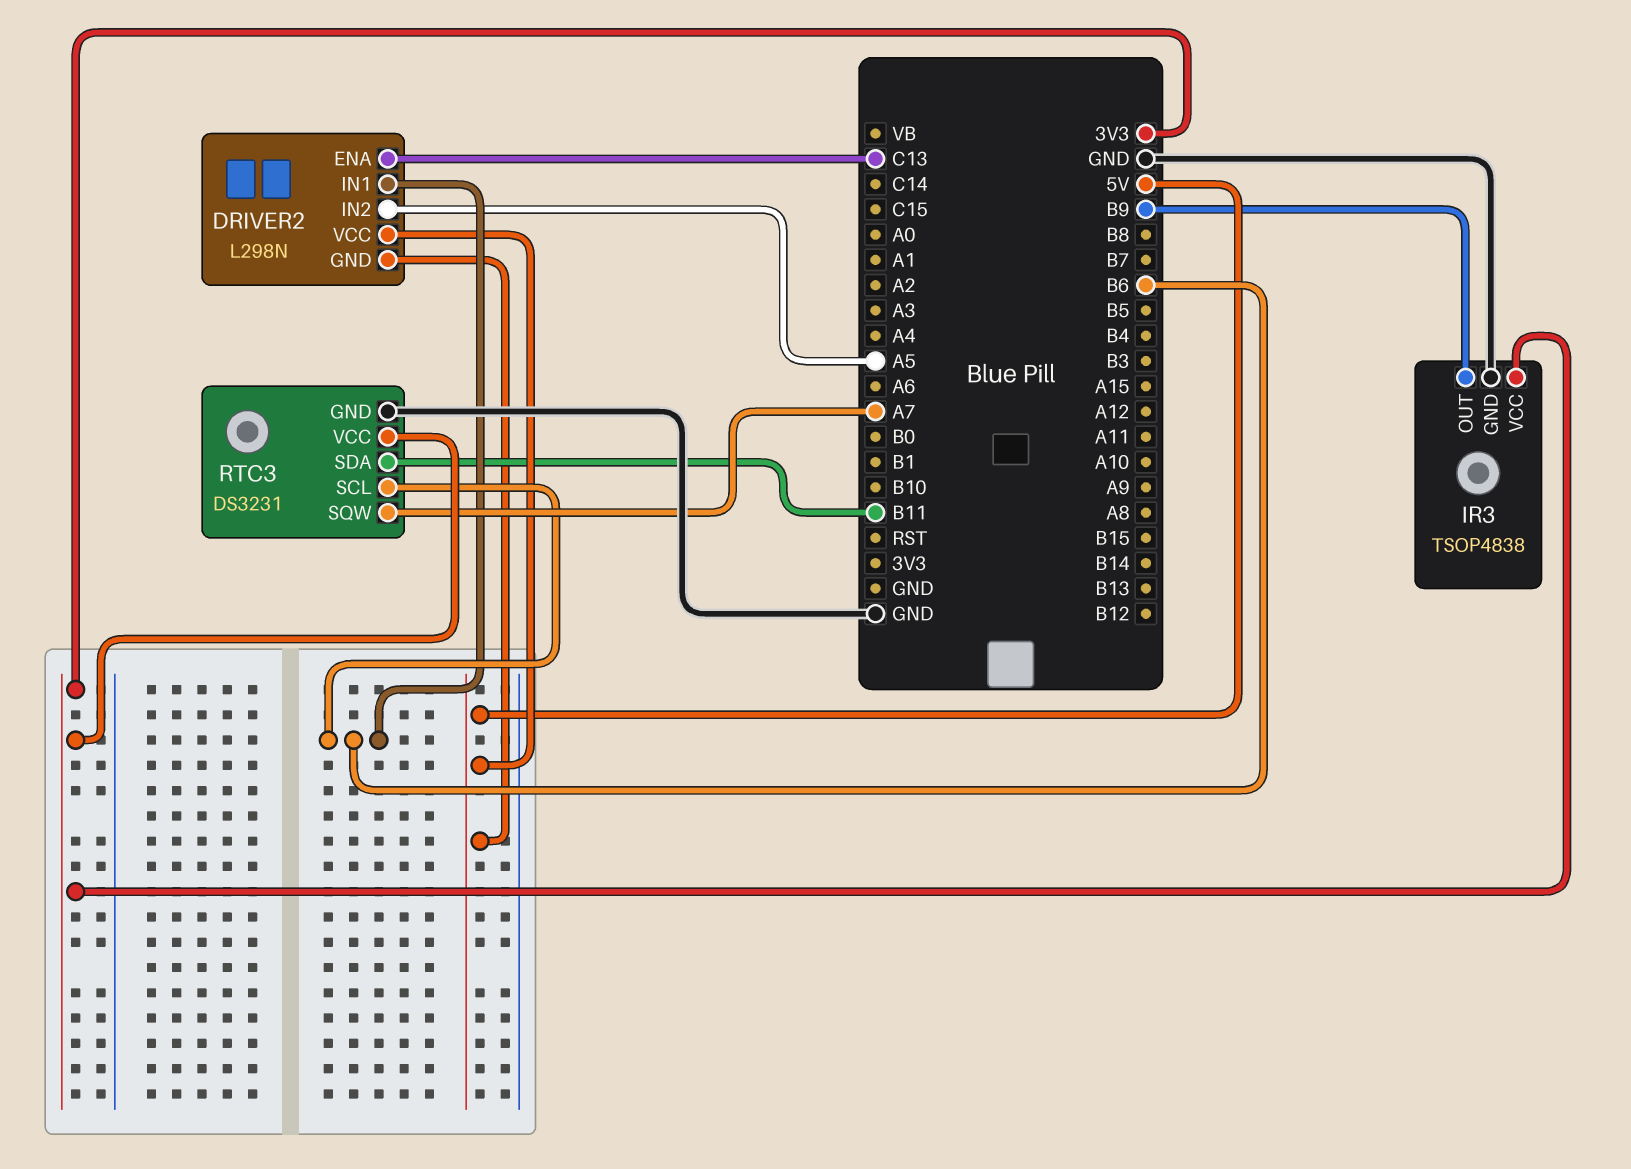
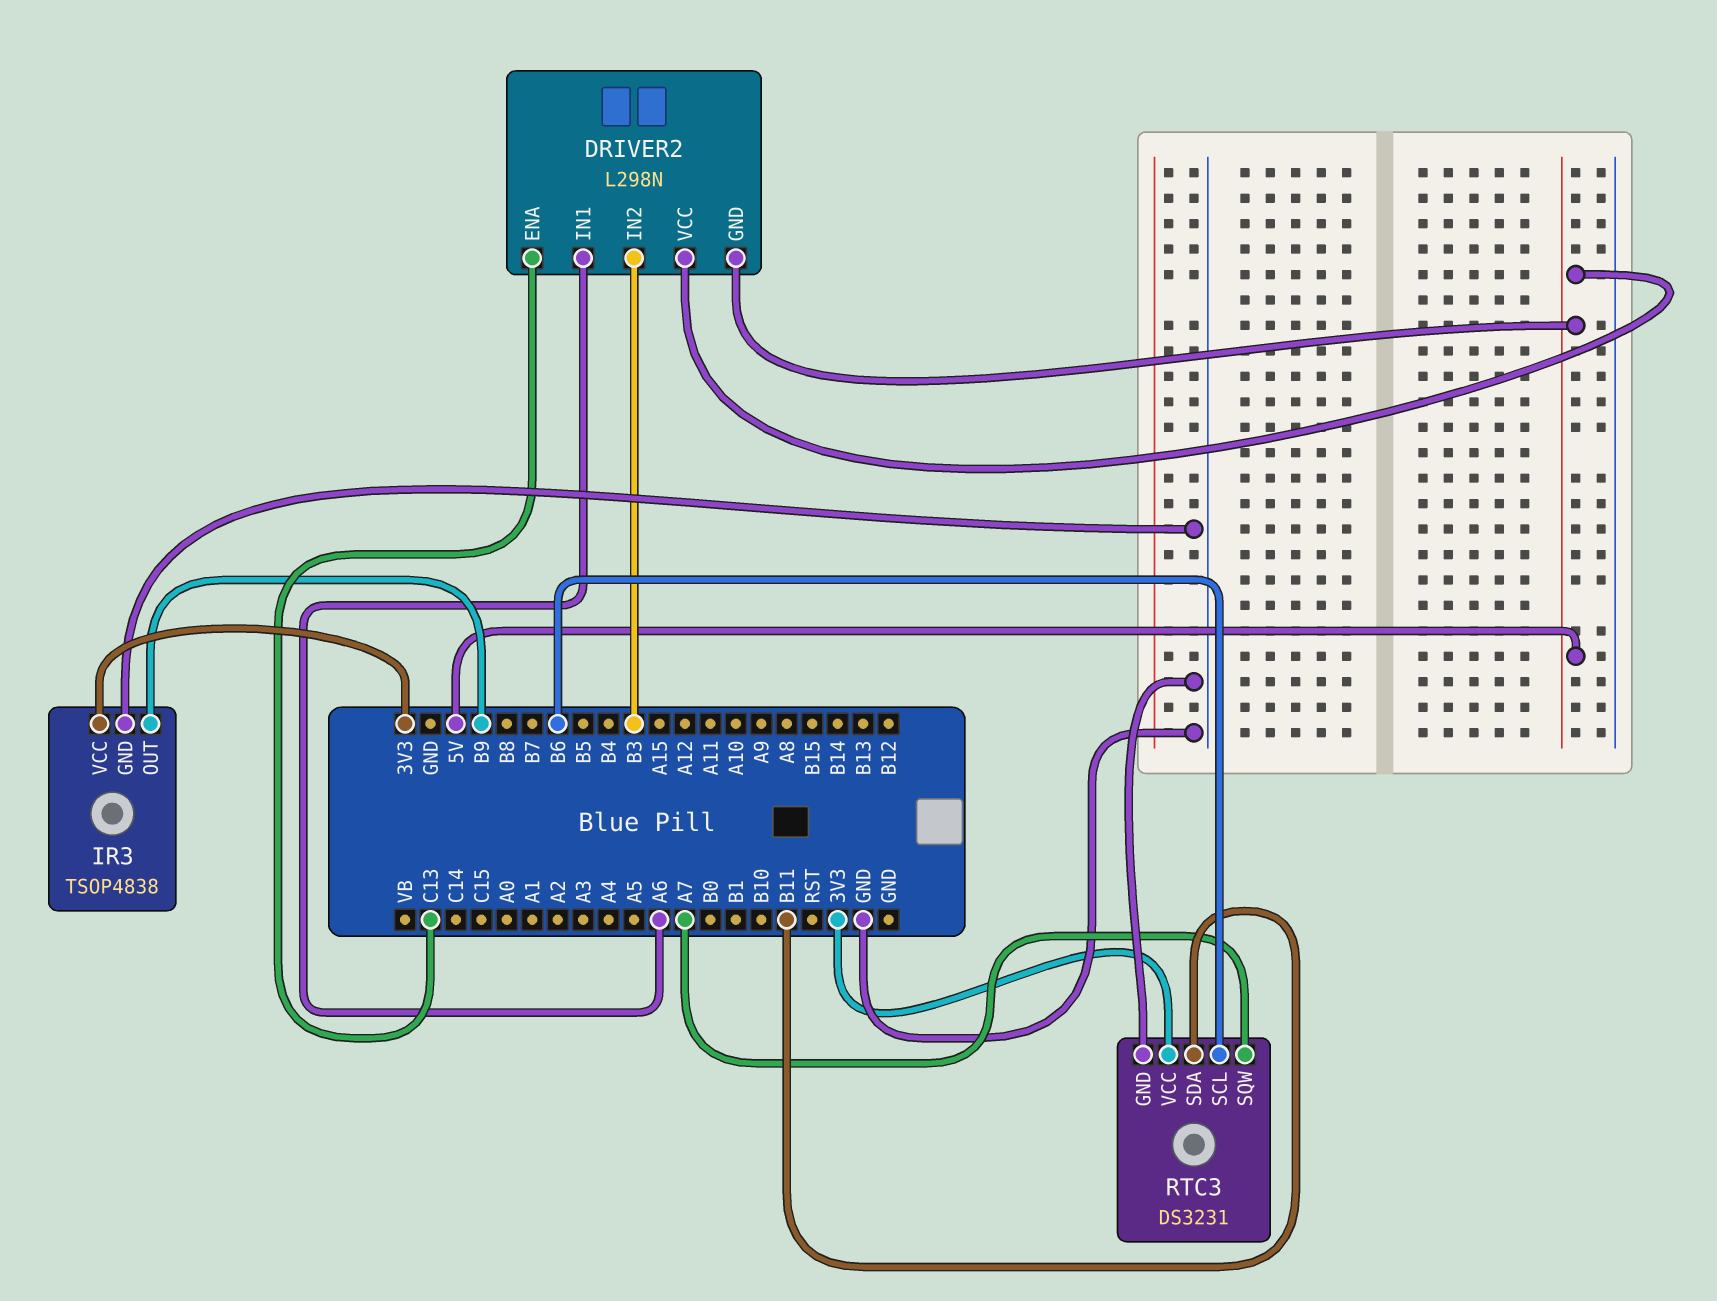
DRIVER2 pin IN1: B6 -> A6
DRIVER2 pin IN2: A5 -> B3

